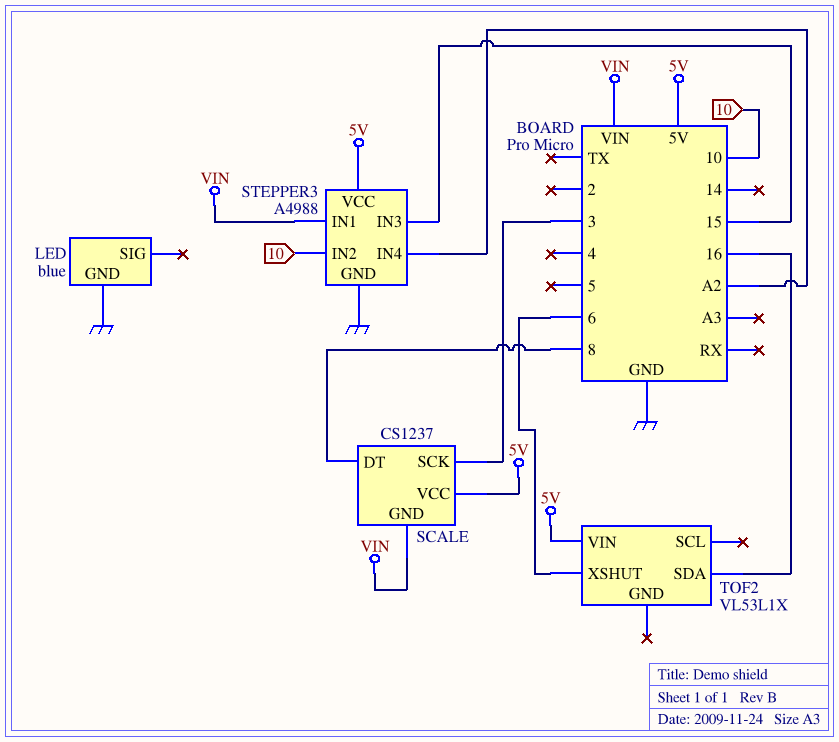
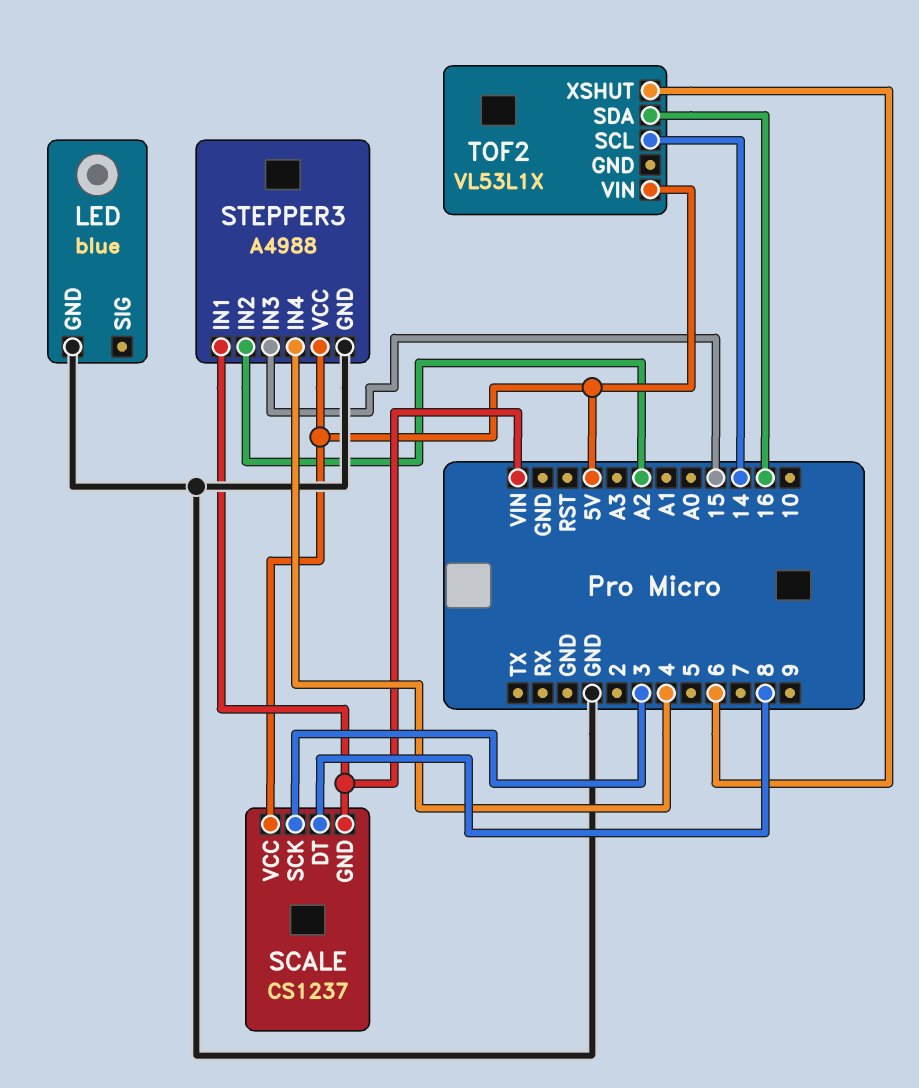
STEPPER3 pin IN2: 10 -> A2
STEPPER3 pin IN4: A2 -> 4
TOF2 pin SCL: none -> 14

